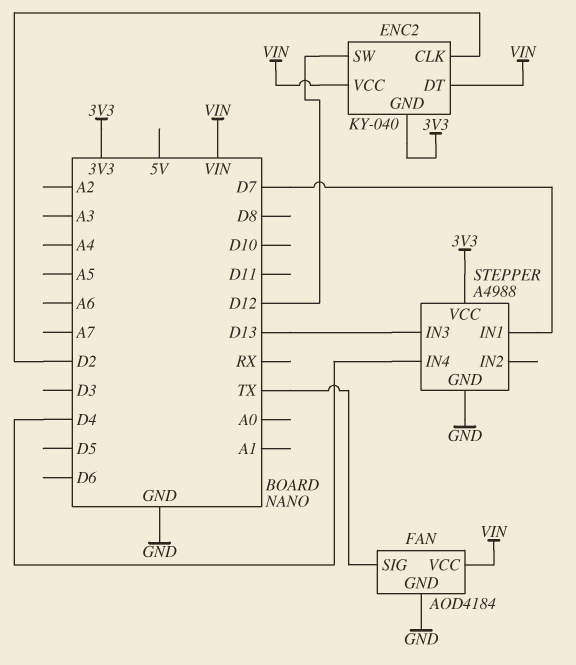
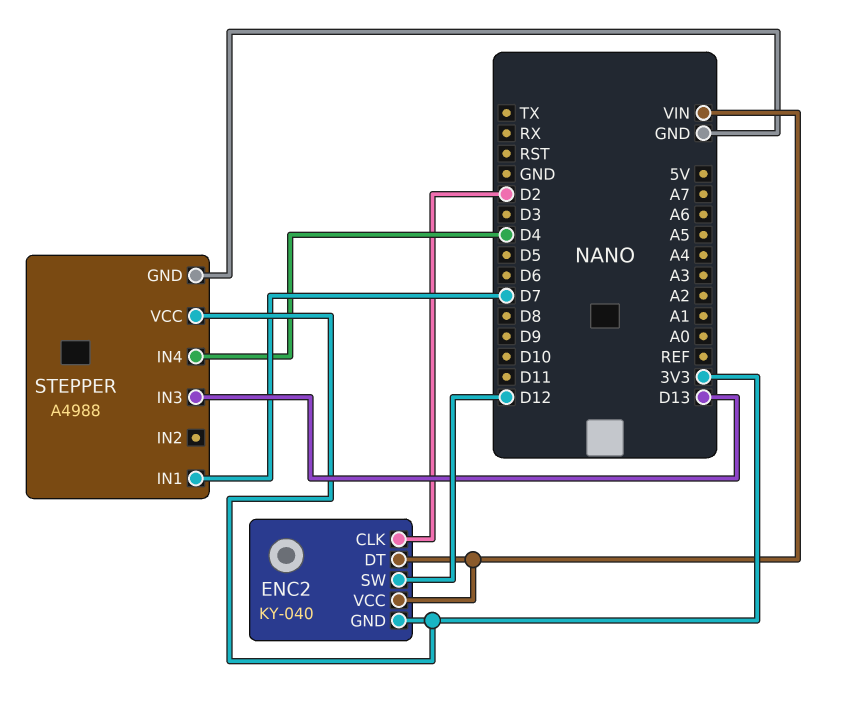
FAN: AOD4184 -> none
FAN pin GND: GND -> none
FAN pin SIG: TX -> none
FAN pin VCC: VIN -> none

